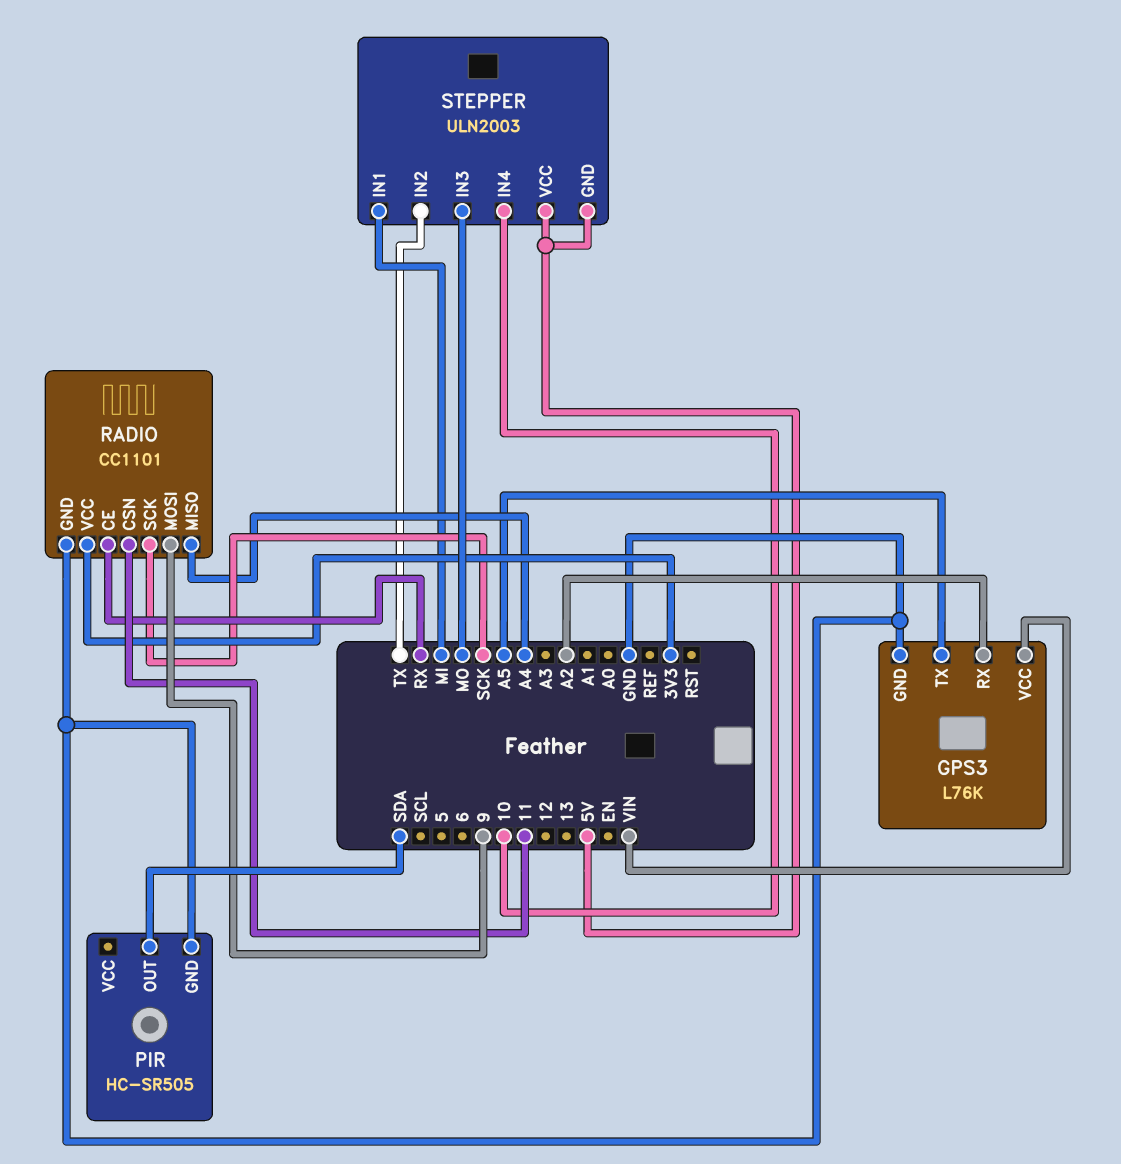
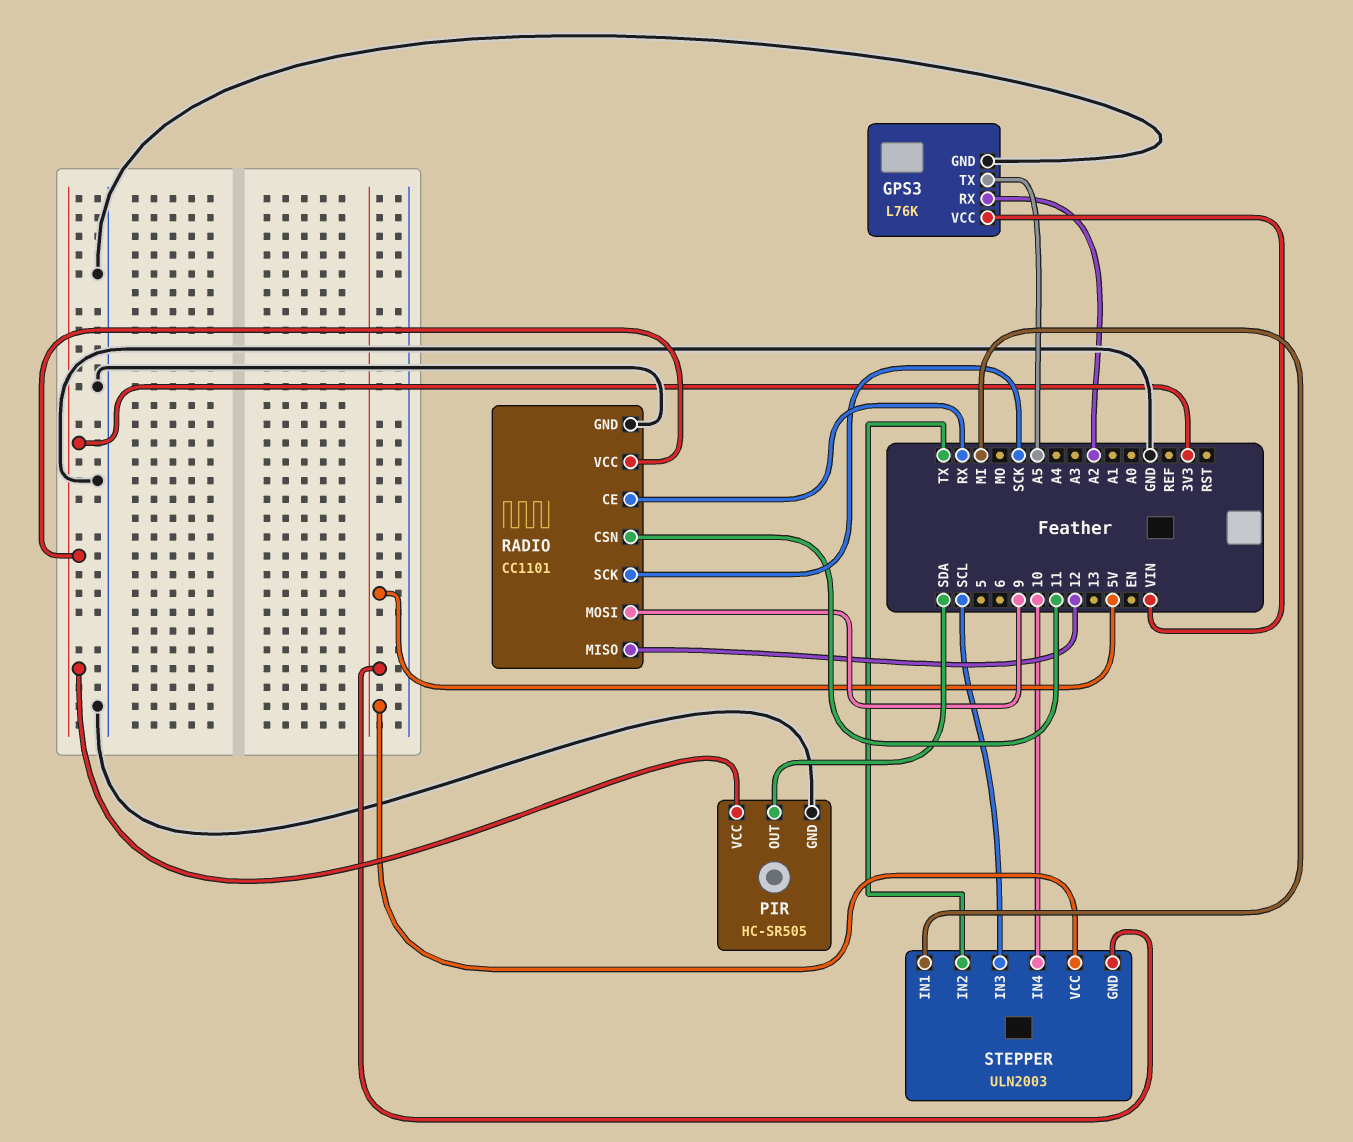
PIR pin VCC: none -> 3V3
RADIO pin MISO: A4 -> 12
STEPPER pin IN3: MO -> SCL

